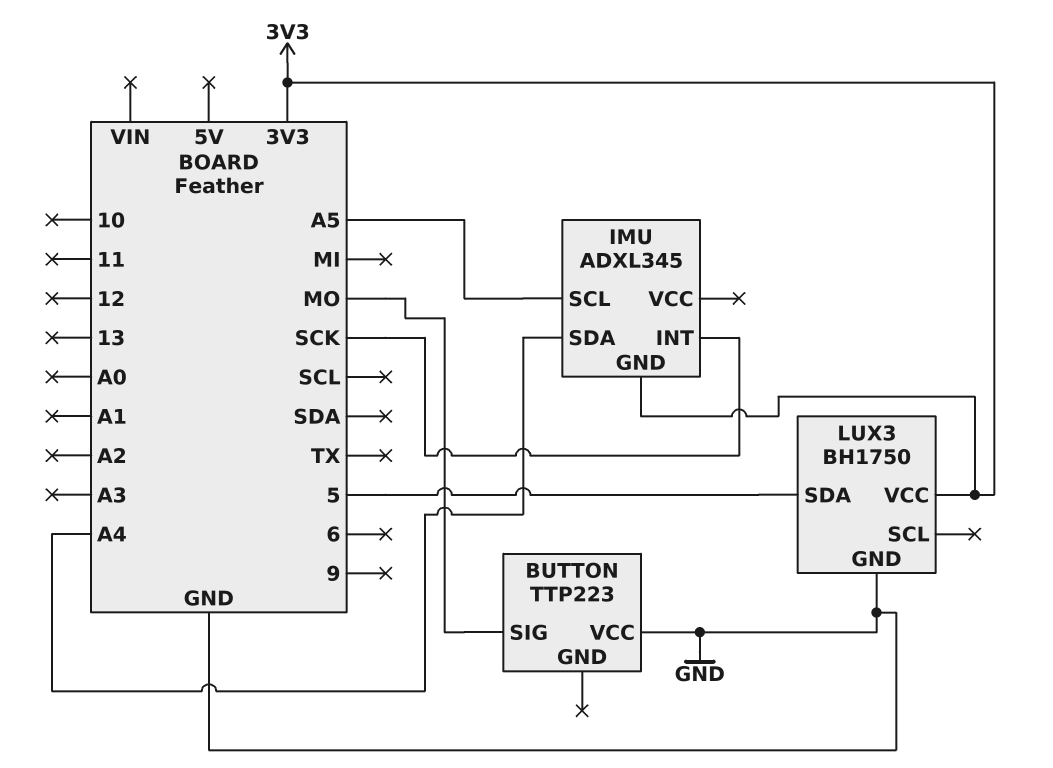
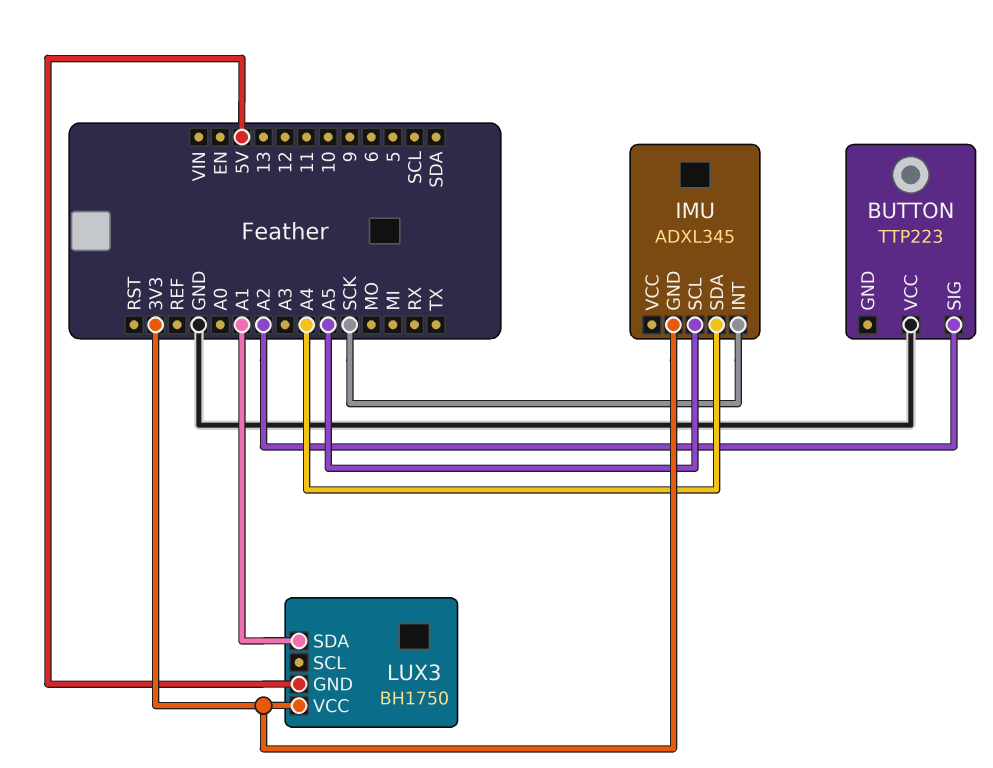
BUTTON pin SIG: MO -> A2
LUX3 pin GND: GND -> 5V
LUX3 pin SDA: 5 -> A1

